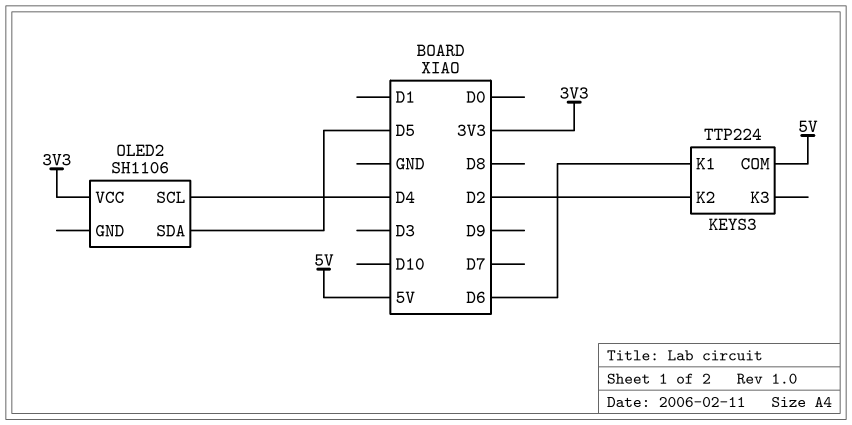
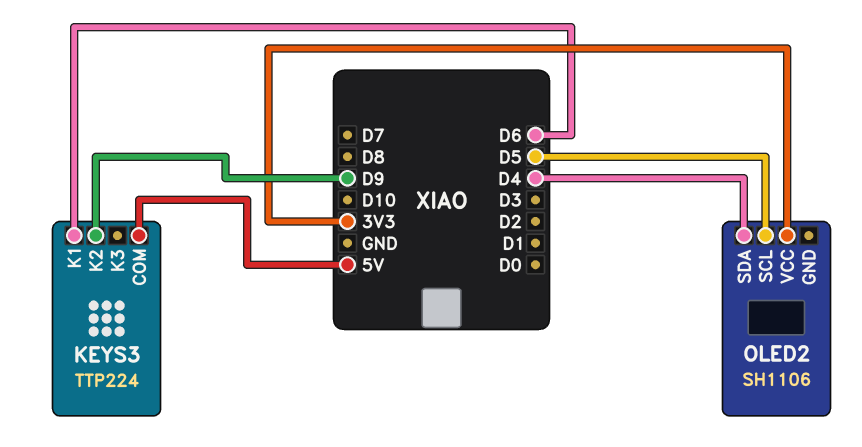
KEYS3 pin K2: D2 -> D9
OLED2 pin SCL: D4 -> D5
OLED2 pin SDA: D5 -> D4

